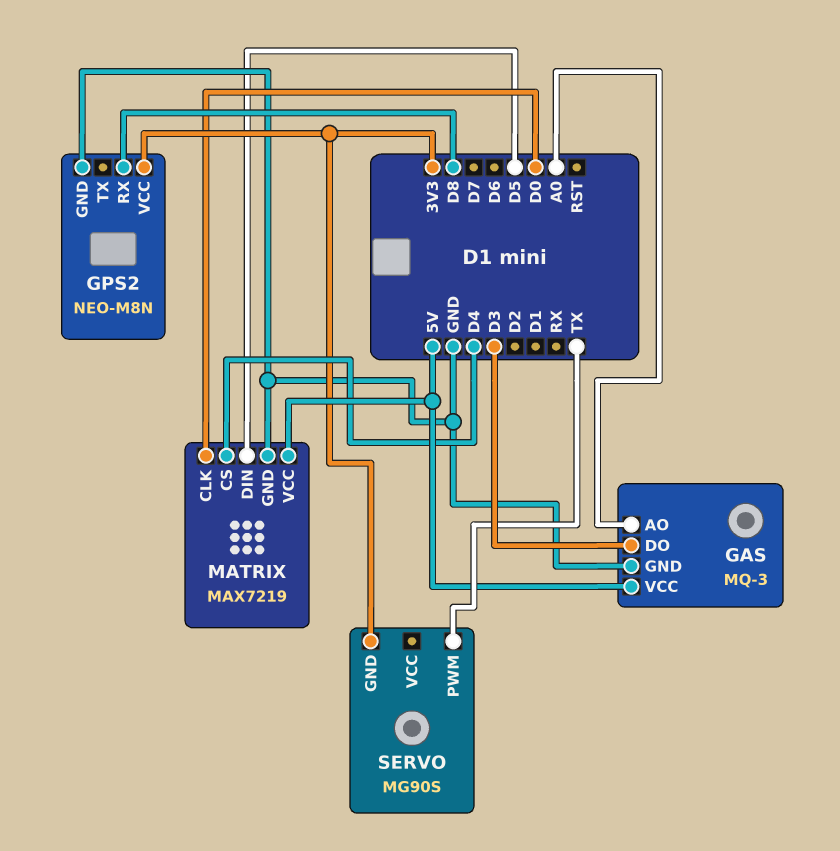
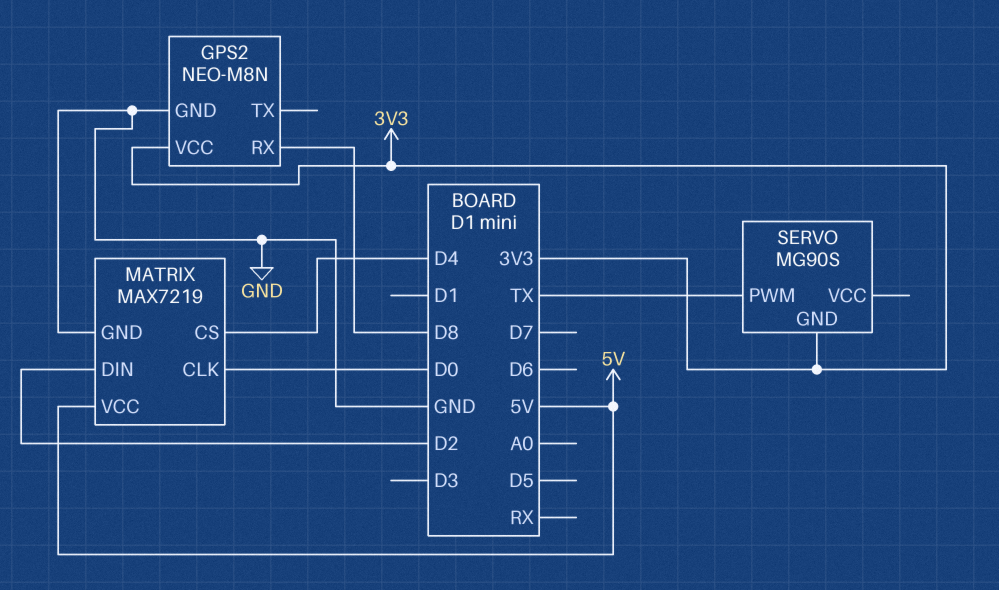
GAS: MQ-3 -> none
GAS pin AO: A0 -> none
GAS pin DO: D3 -> none
GAS pin GND: GND -> none
GAS pin VCC: 5V -> none
MATRIX pin DIN: D5 -> D2

